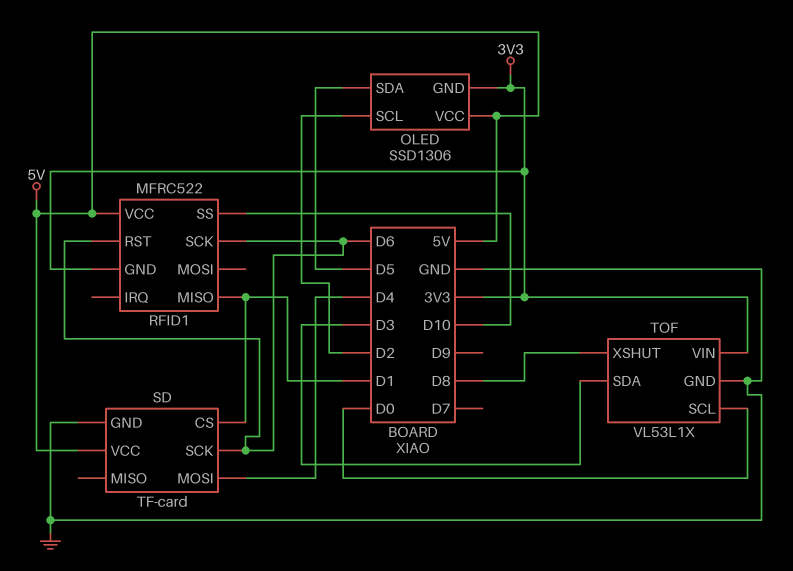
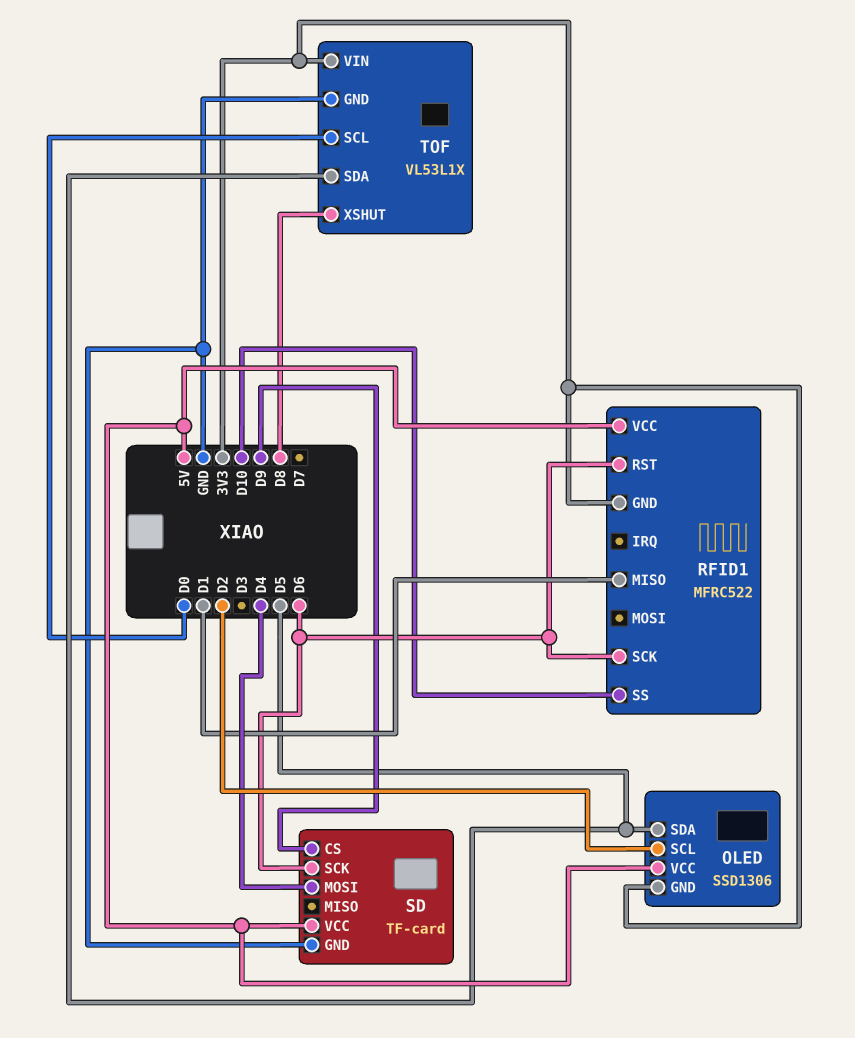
SD pin CS: D1 -> D9
TOF pin SDA: D3 -> D5

